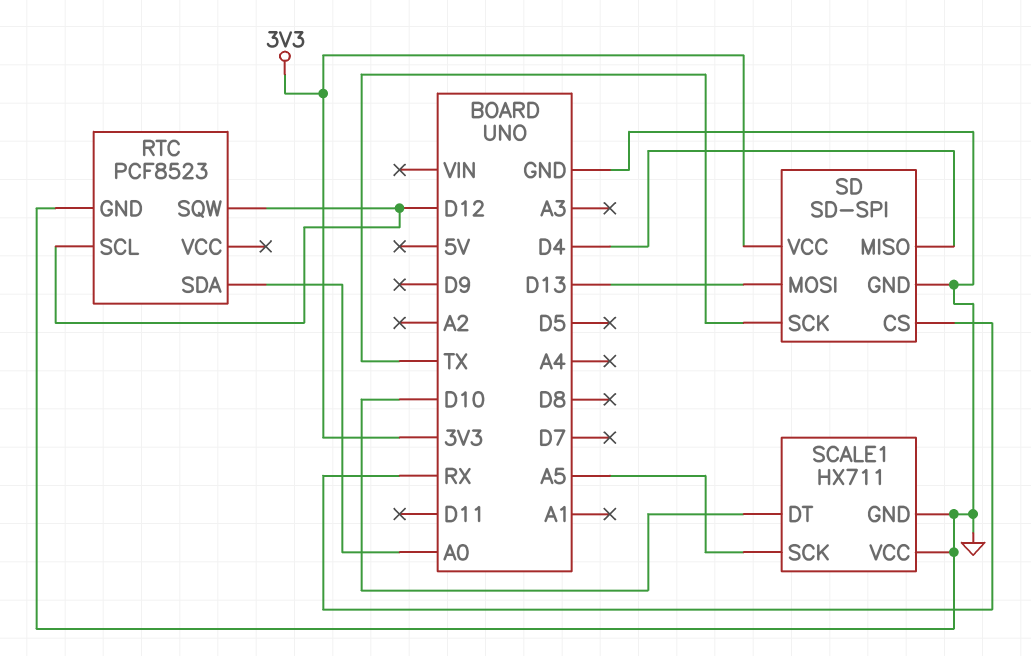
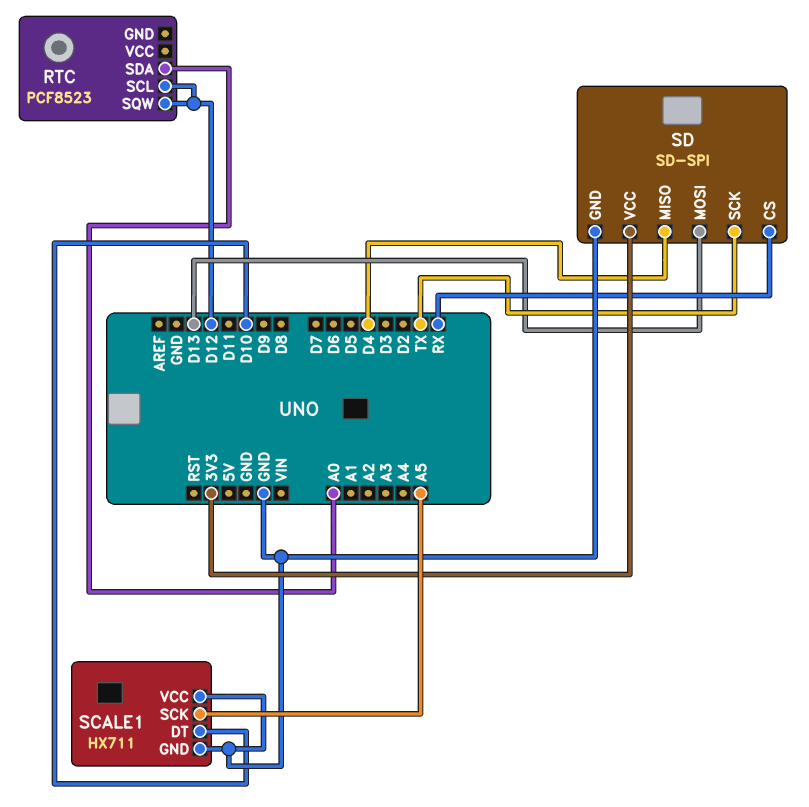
RTC pin GND: GND -> none

